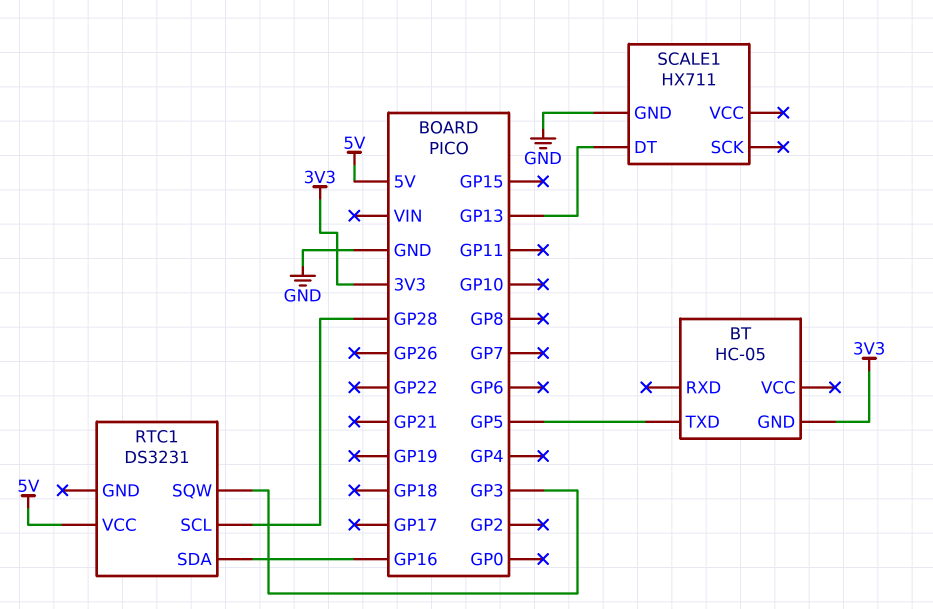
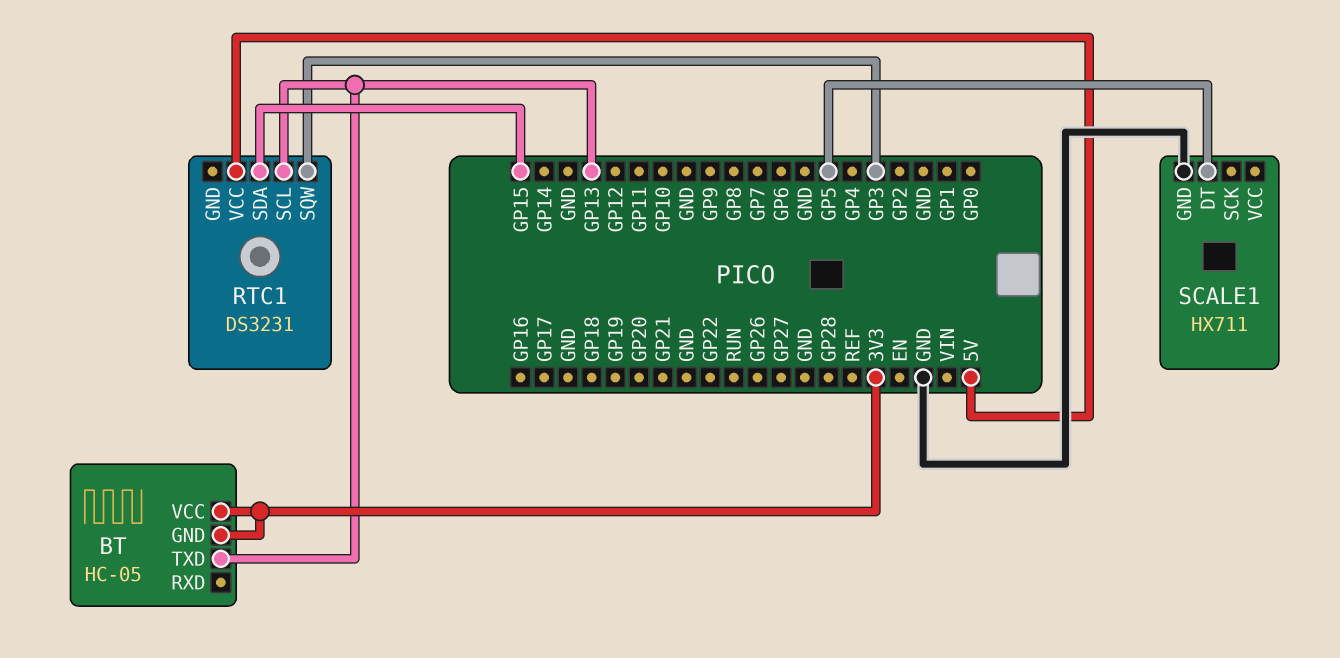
BT pin TXD: GP5 -> GP13
BT pin VCC: none -> 3V3
RTC1 pin SCL: GP28 -> GP13
RTC1 pin SDA: GP16 -> GP15
SCALE1 pin DT: GP13 -> GP5

